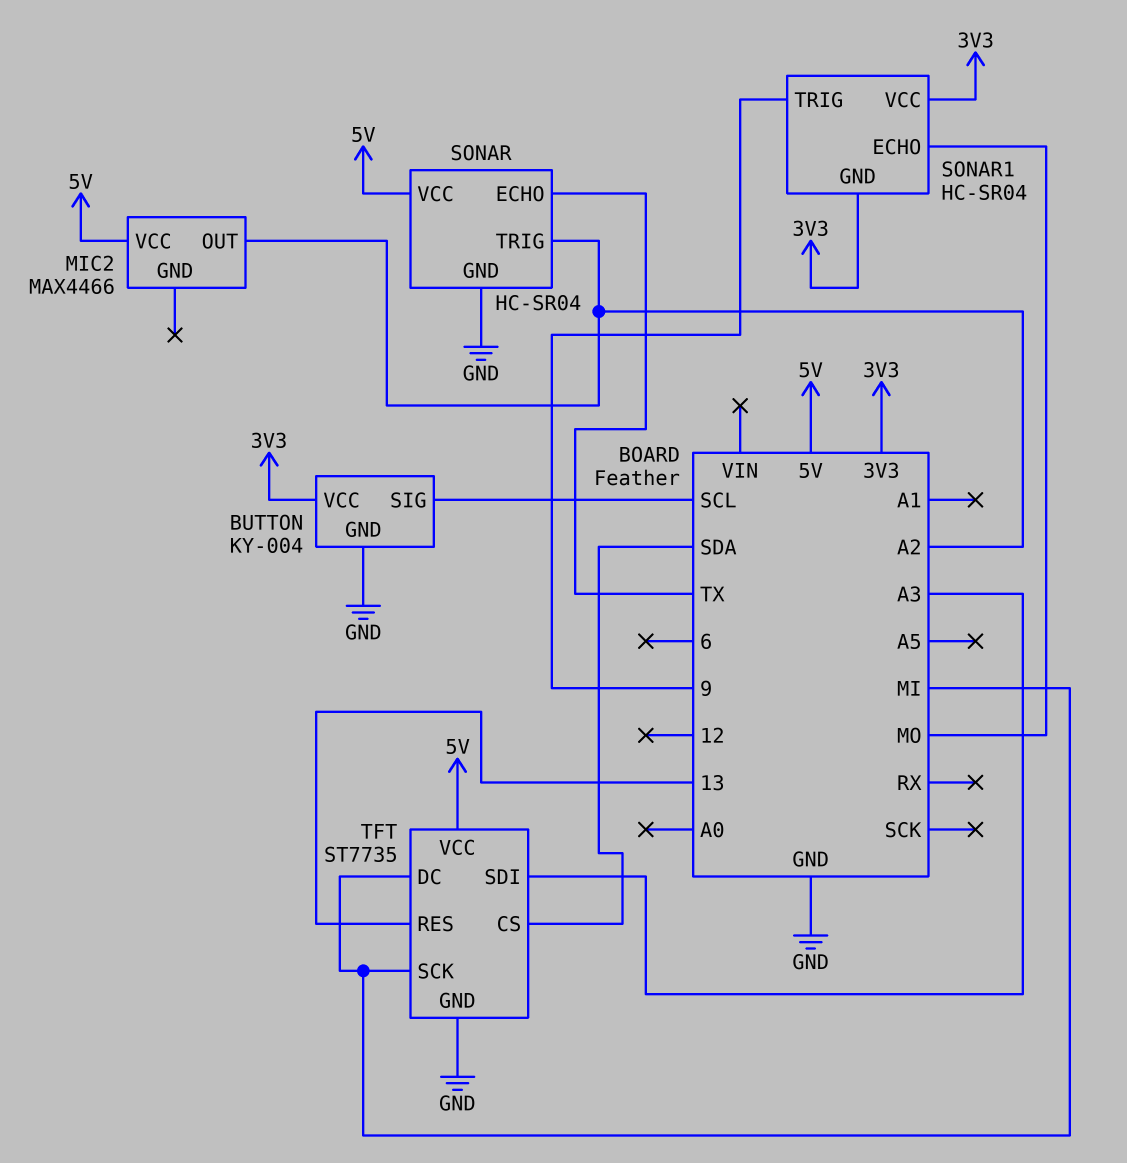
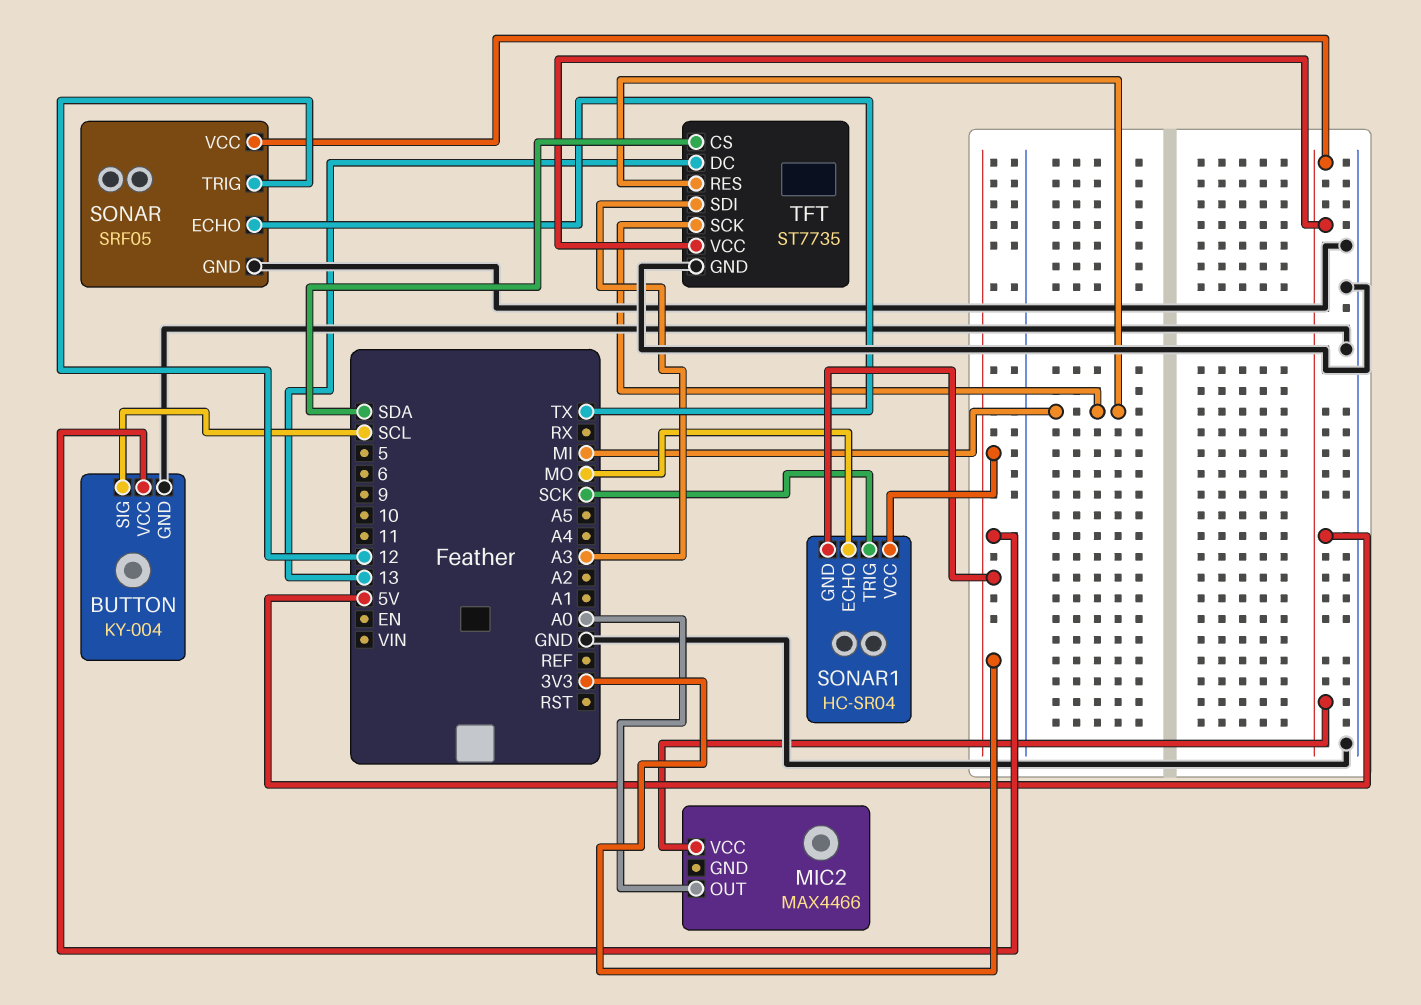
MIC2 pin OUT: A2 -> A0
SONAR: HC-SR04 -> SRF05
SONAR pin TRIG: A2 -> 12
SONAR1 pin TRIG: 9 -> SCK
TFT pin DC: MI -> 13
TFT pin RES: 13 -> MI

